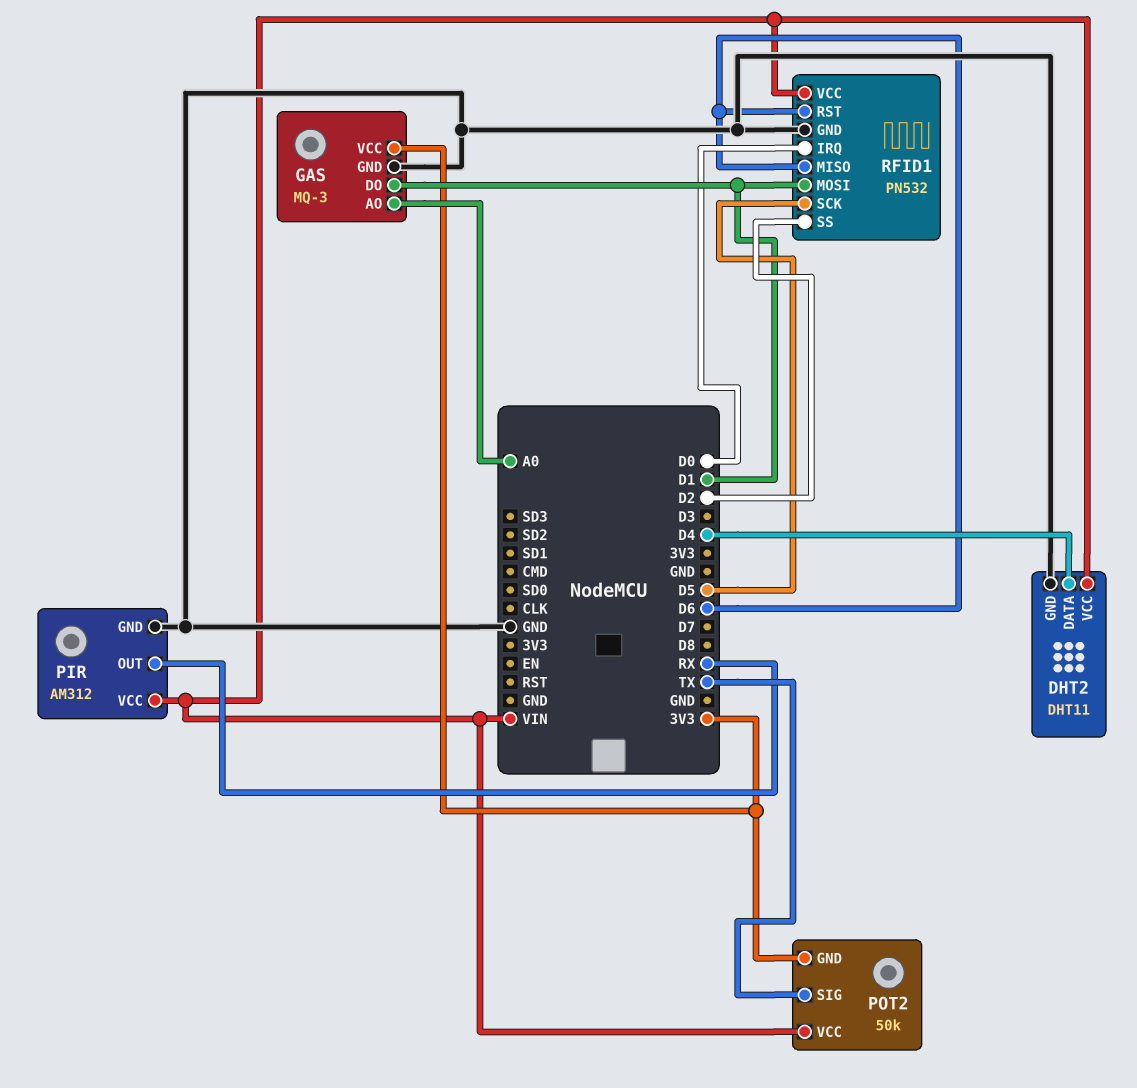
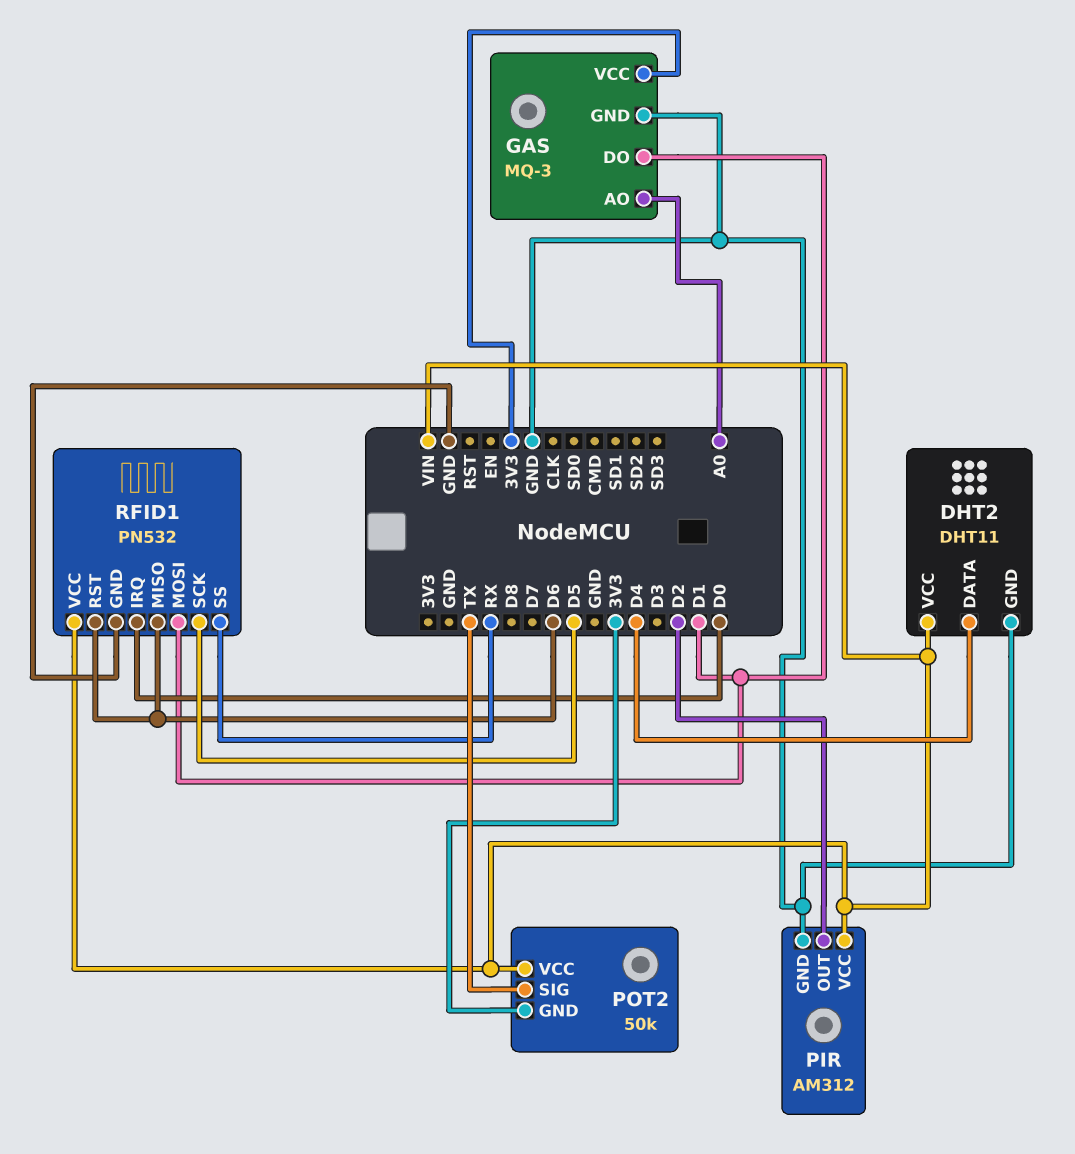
PIR pin OUT: RX -> D2
RFID1 pin SS: D2 -> RX

